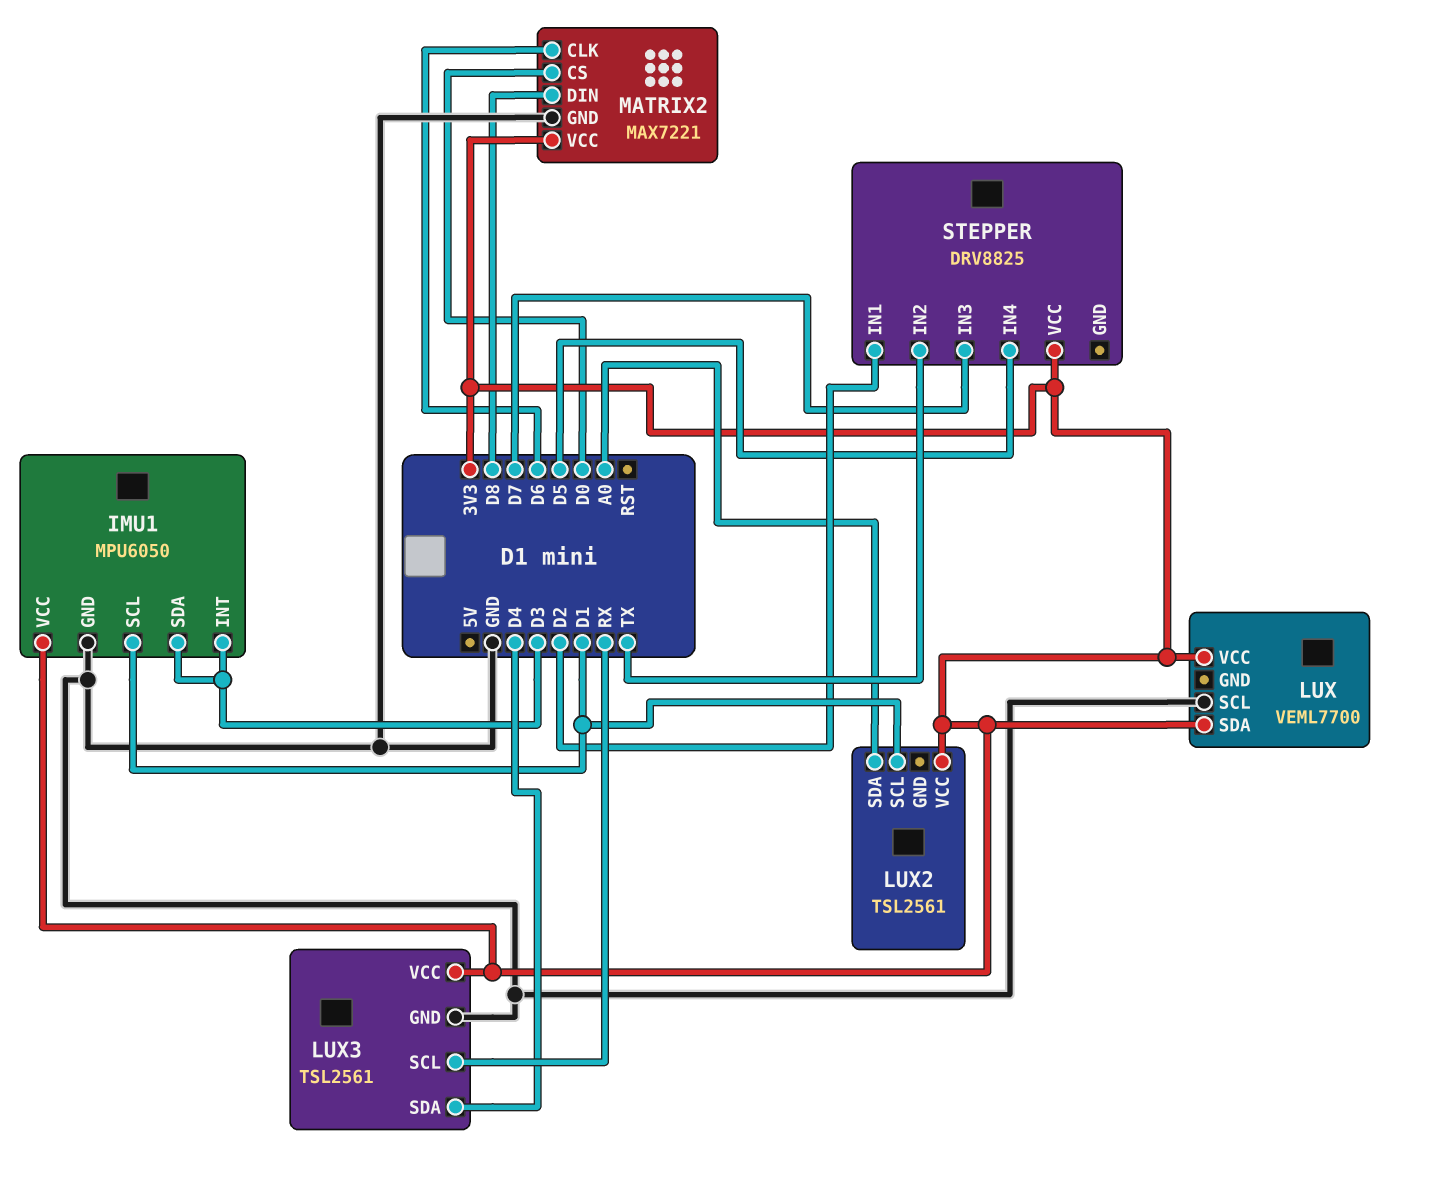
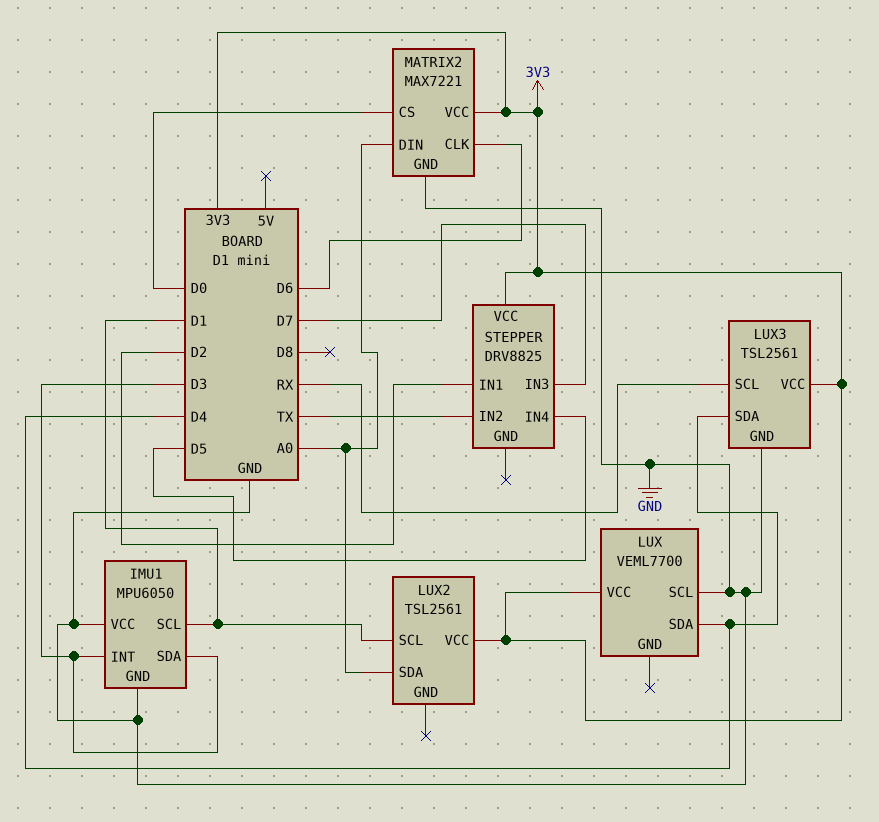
IMU1 pin VCC: 3V3 -> GND
LUX pin SDA: 3V3 -> D4
MATRIX2 pin DIN: D8 -> A0

